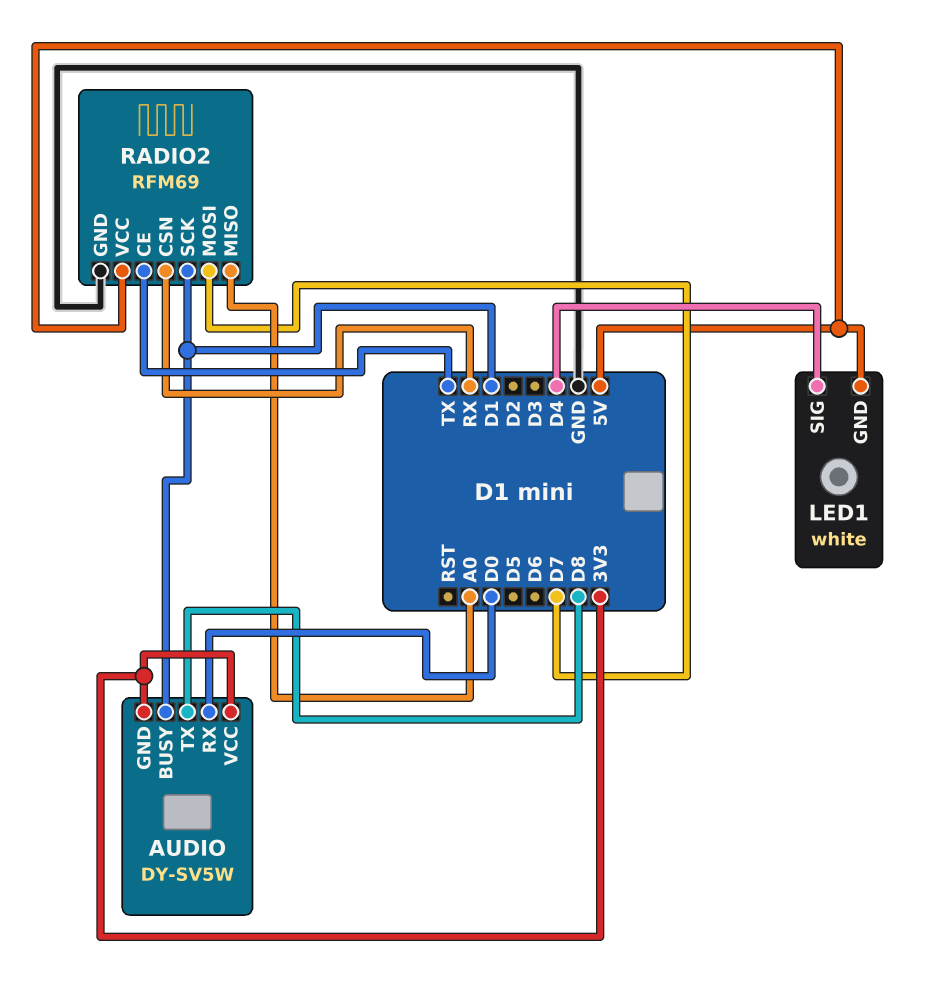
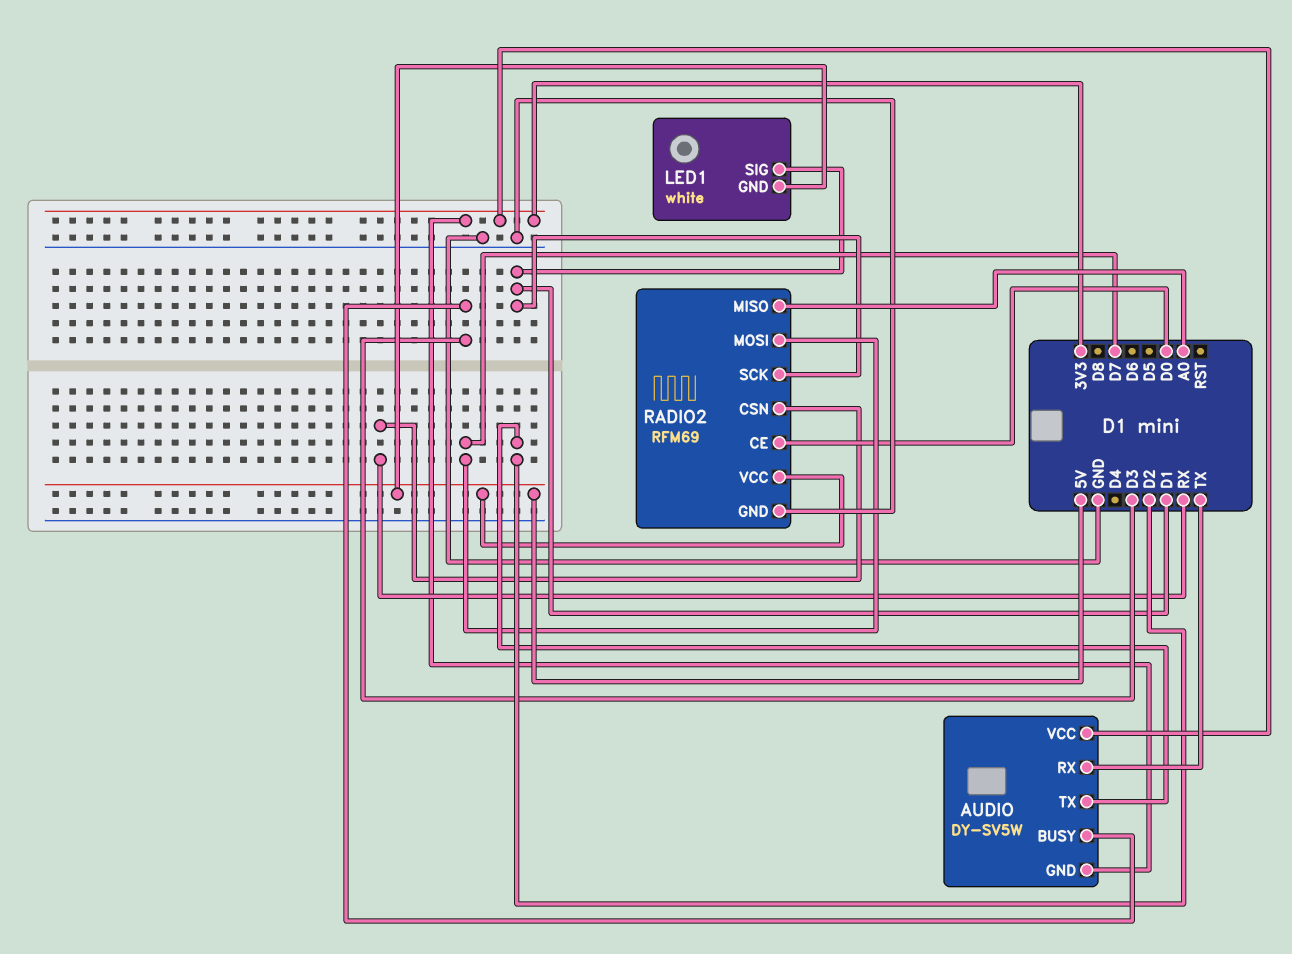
AUDIO pin BUSY: D1 -> D3
AUDIO pin RX: D0 -> TX
AUDIO pin TX: D8 -> D2
LED1 pin SIG: D4 -> D1
RADIO2 pin CE: TX -> D0

